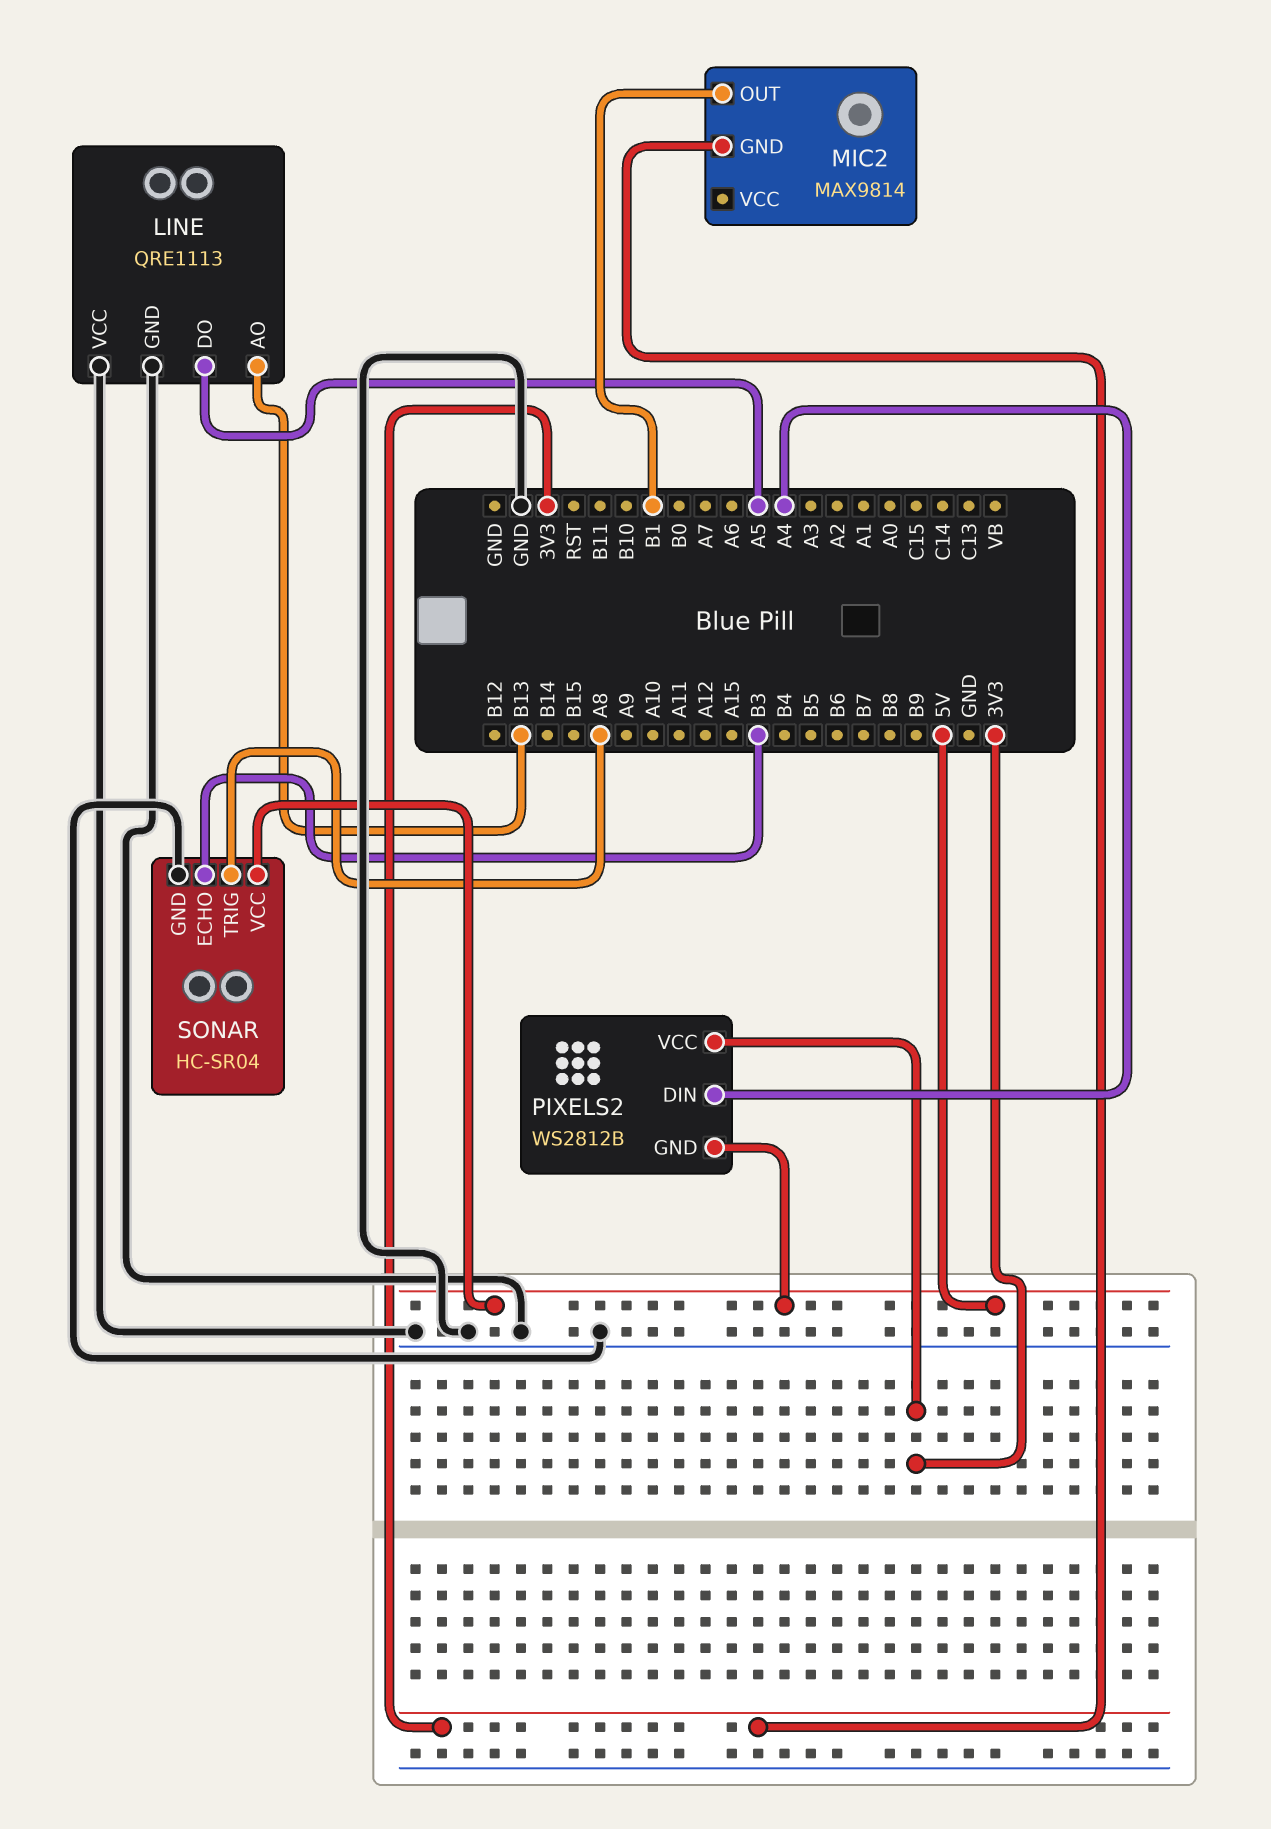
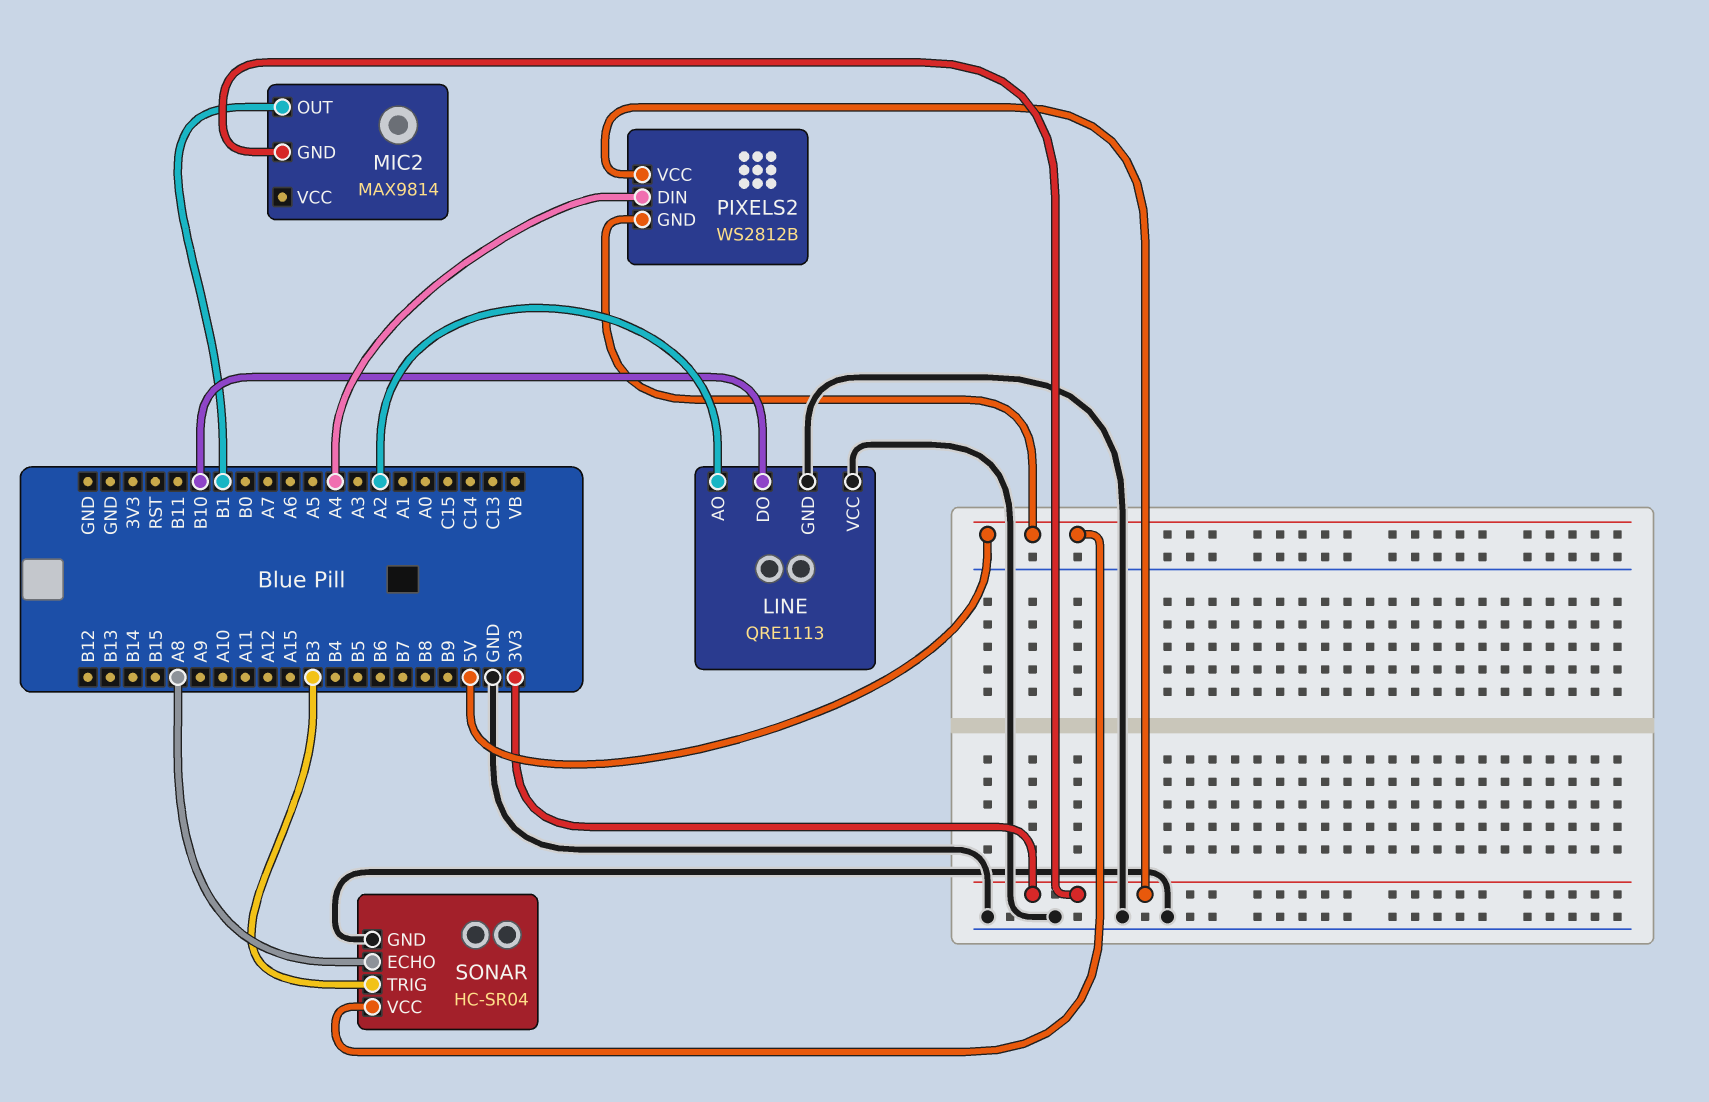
LINE pin AO: B13 -> A2
LINE pin DO: A5 -> B10
SONAR pin ECHO: B3 -> A8
SONAR pin TRIG: A8 -> B3

